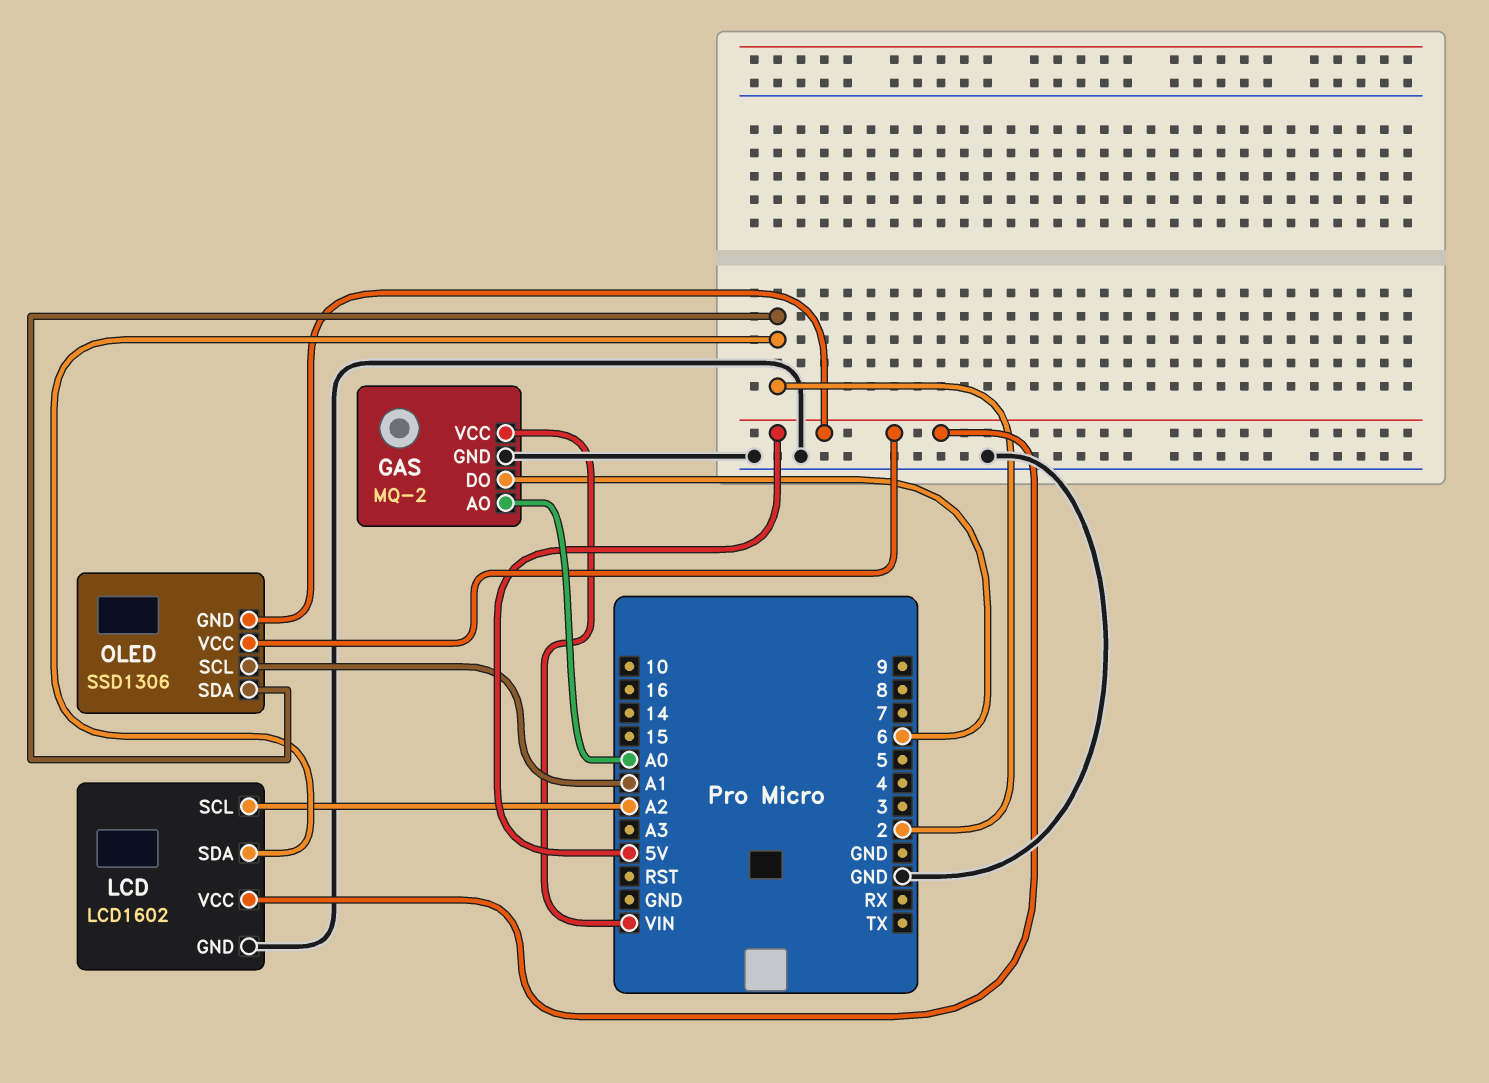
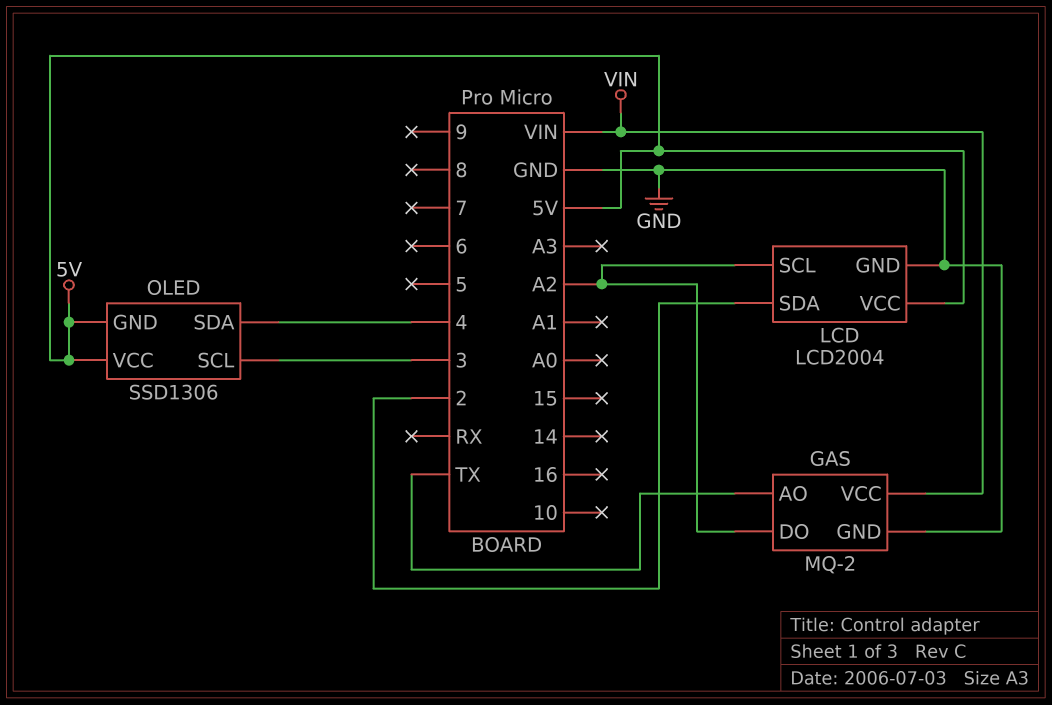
GAS pin AO: A0 -> TX
GAS pin DO: 6 -> A2
LCD: LCD1602 -> LCD2004
OLED pin SCL: A1 -> 3
OLED pin SDA: 2 -> 4

